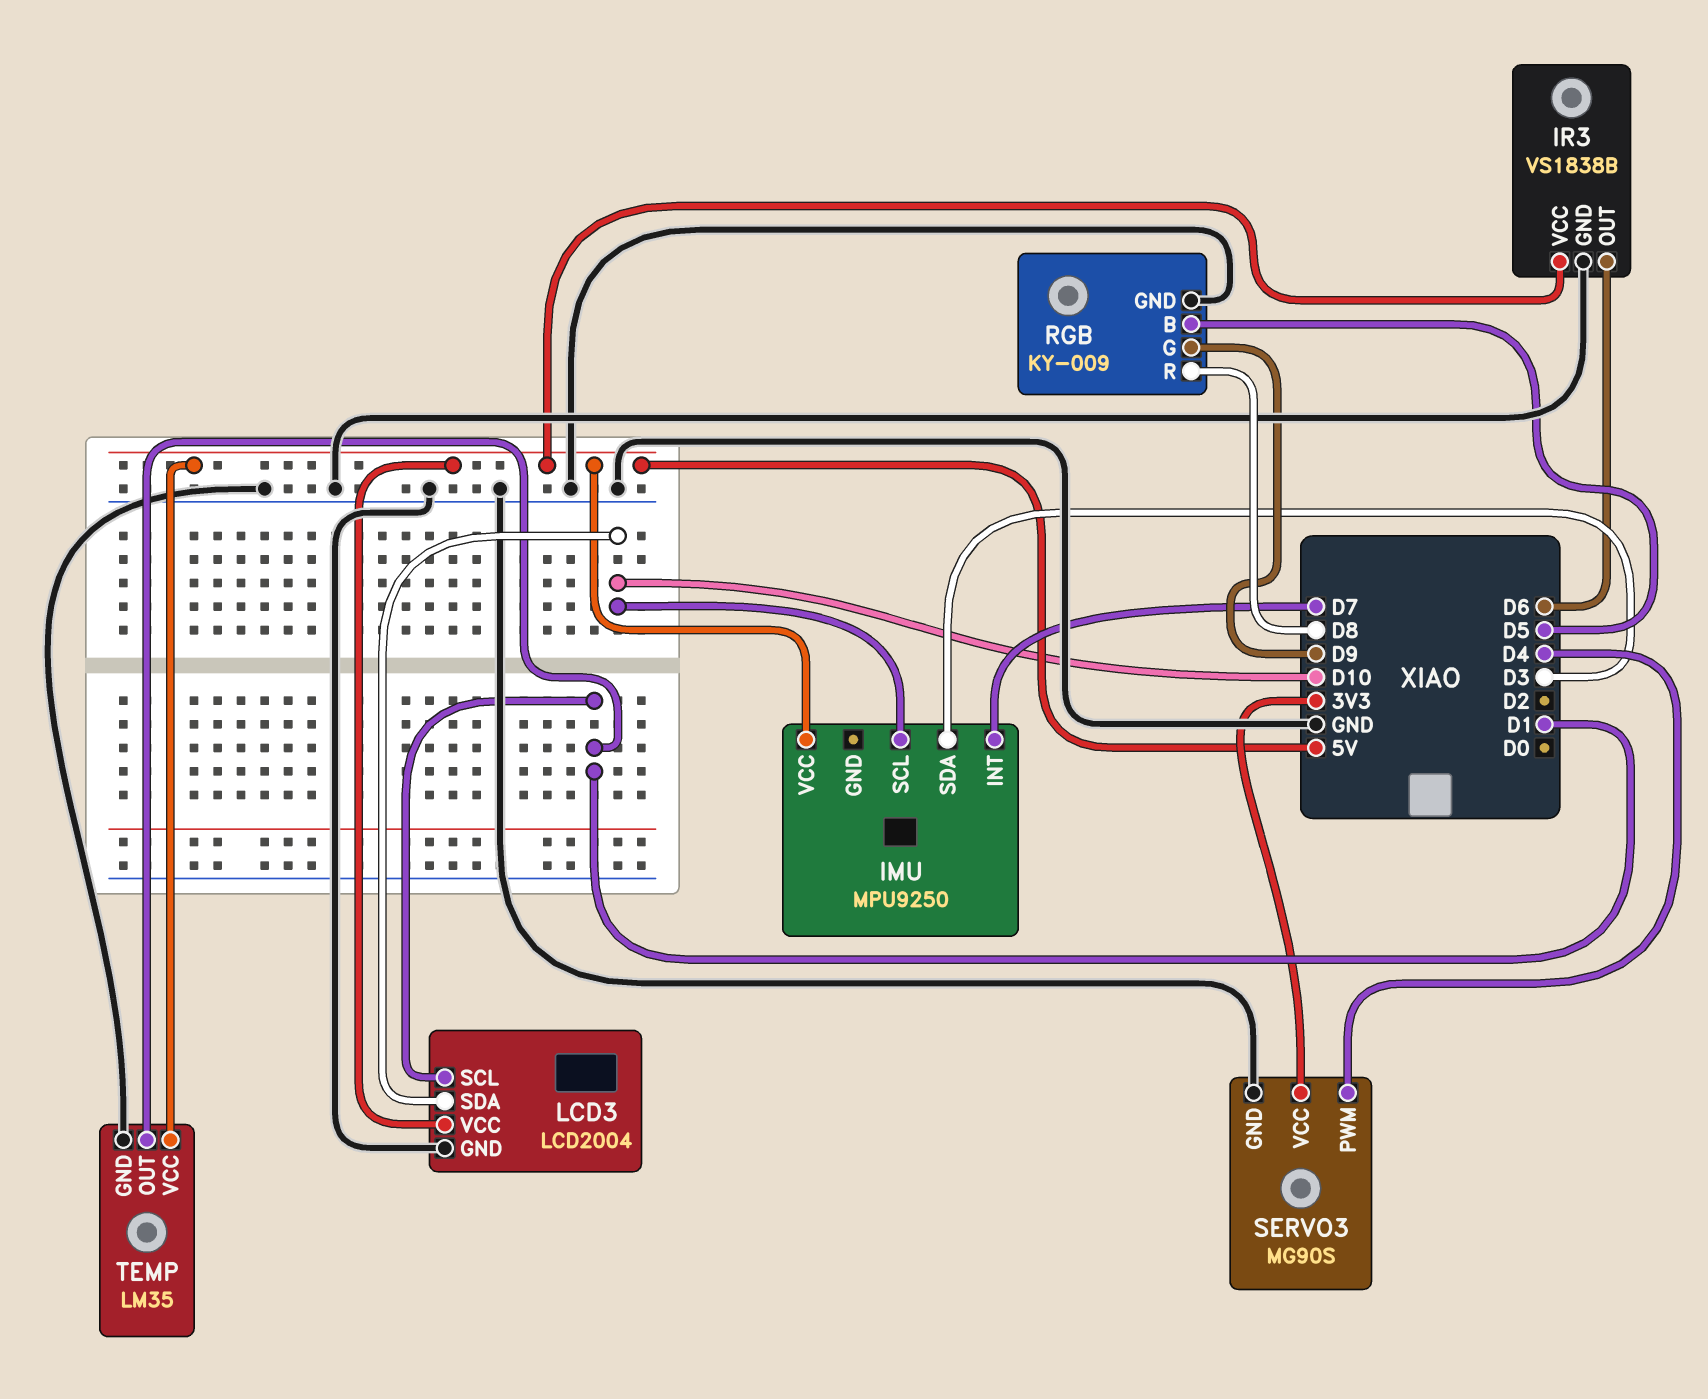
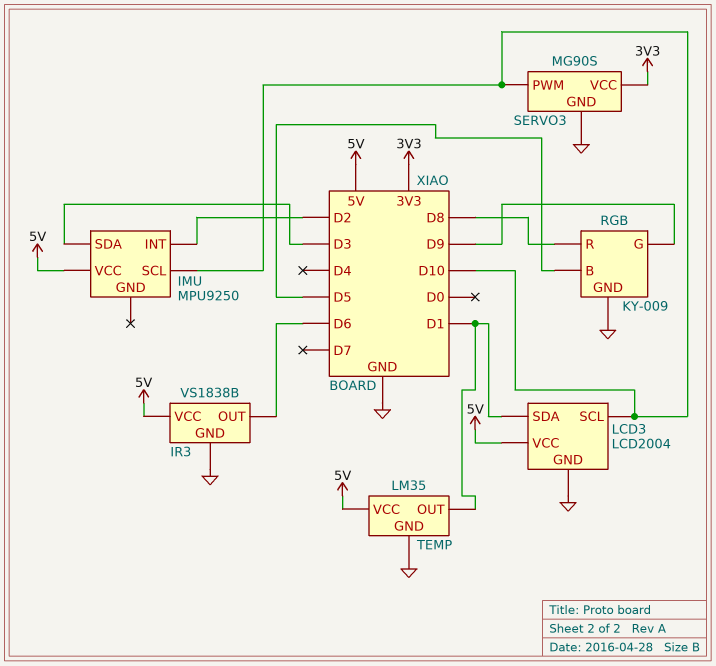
IMU pin INT: D7 -> D2
LCD3 pin SCL: D1 -> D10
LCD3 pin SDA: D10 -> D1
SERVO3 pin PWM: D4 -> D10

